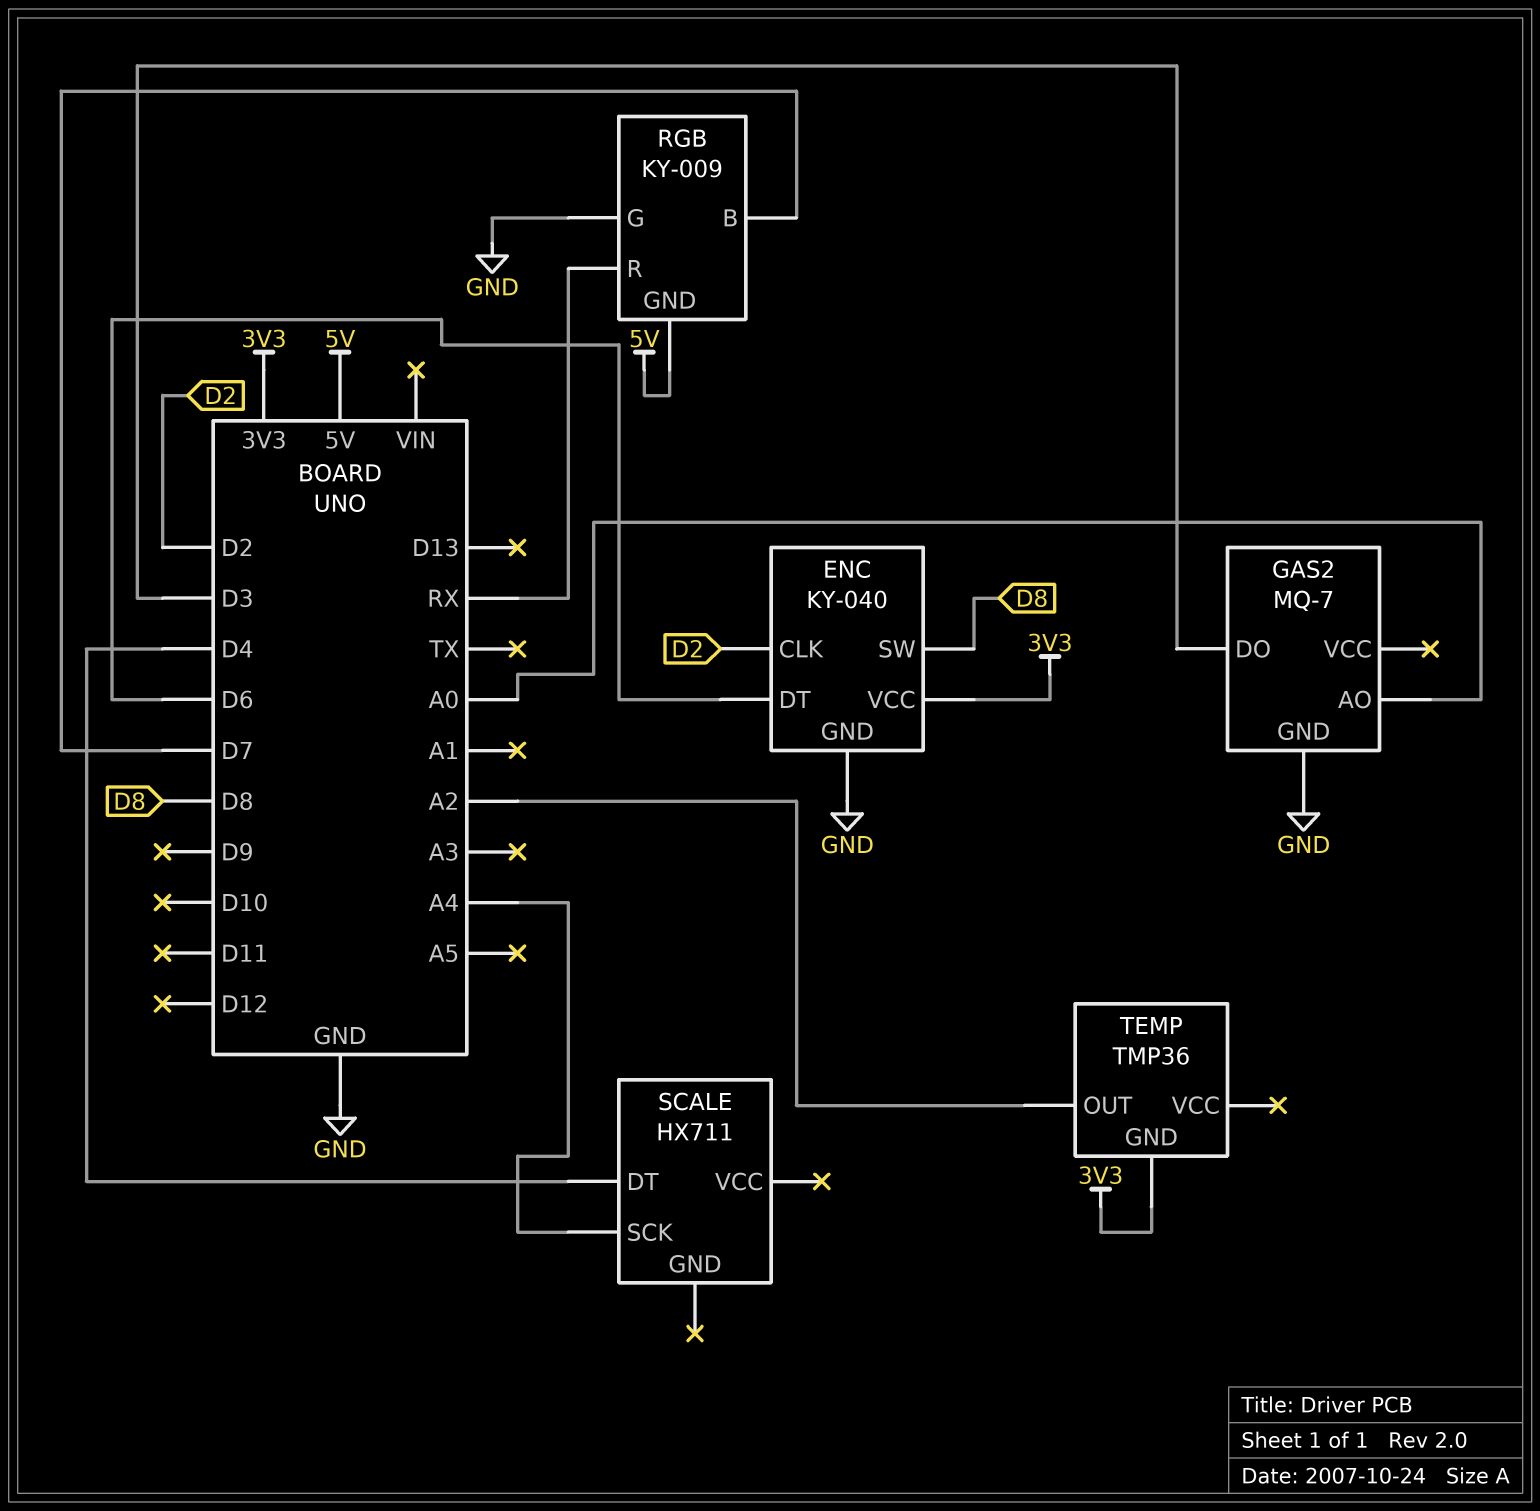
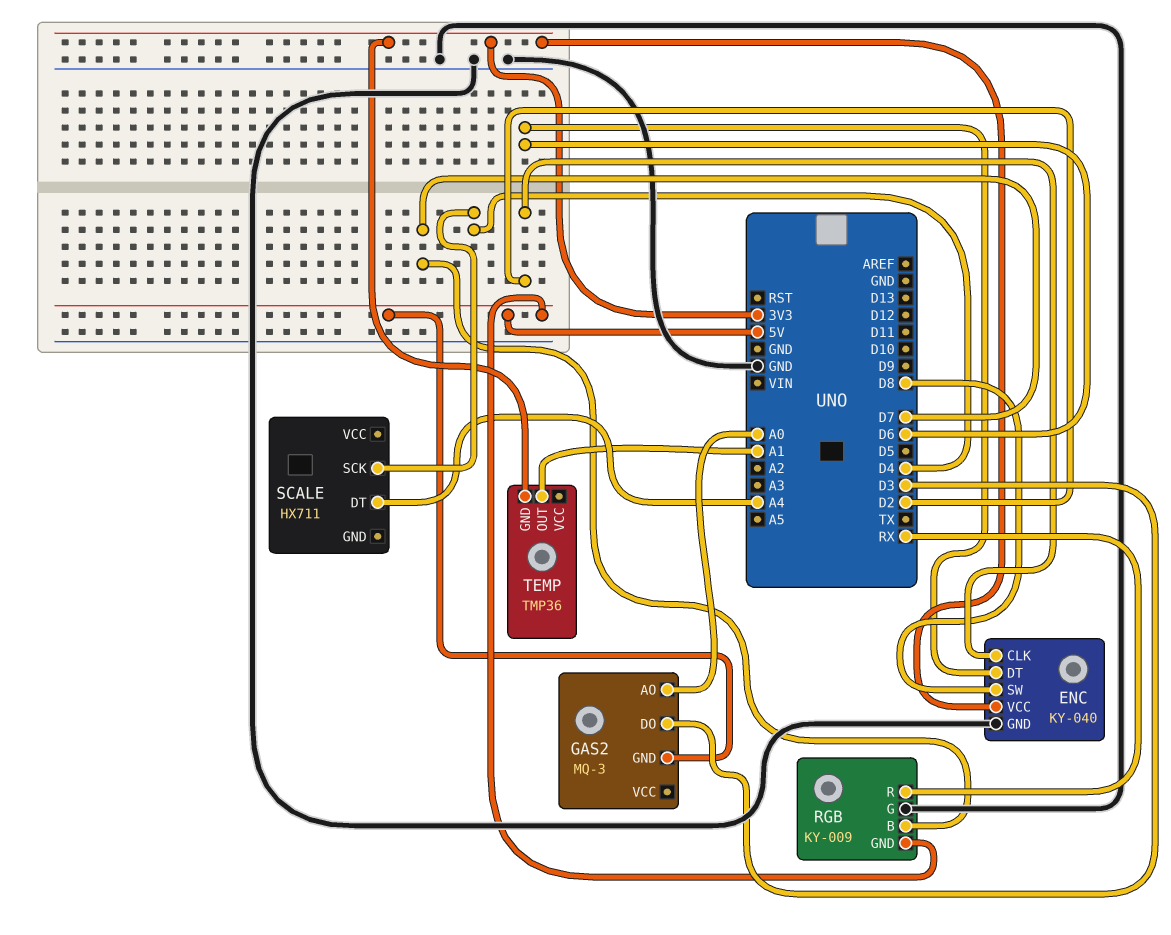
GAS2: MQ-7 -> MQ-3
GAS2 pin GND: GND -> 5V
SCALE pin DT: D4 -> A4
SCALE pin SCK: A4 -> D4
TEMP pin OUT: A2 -> A1

